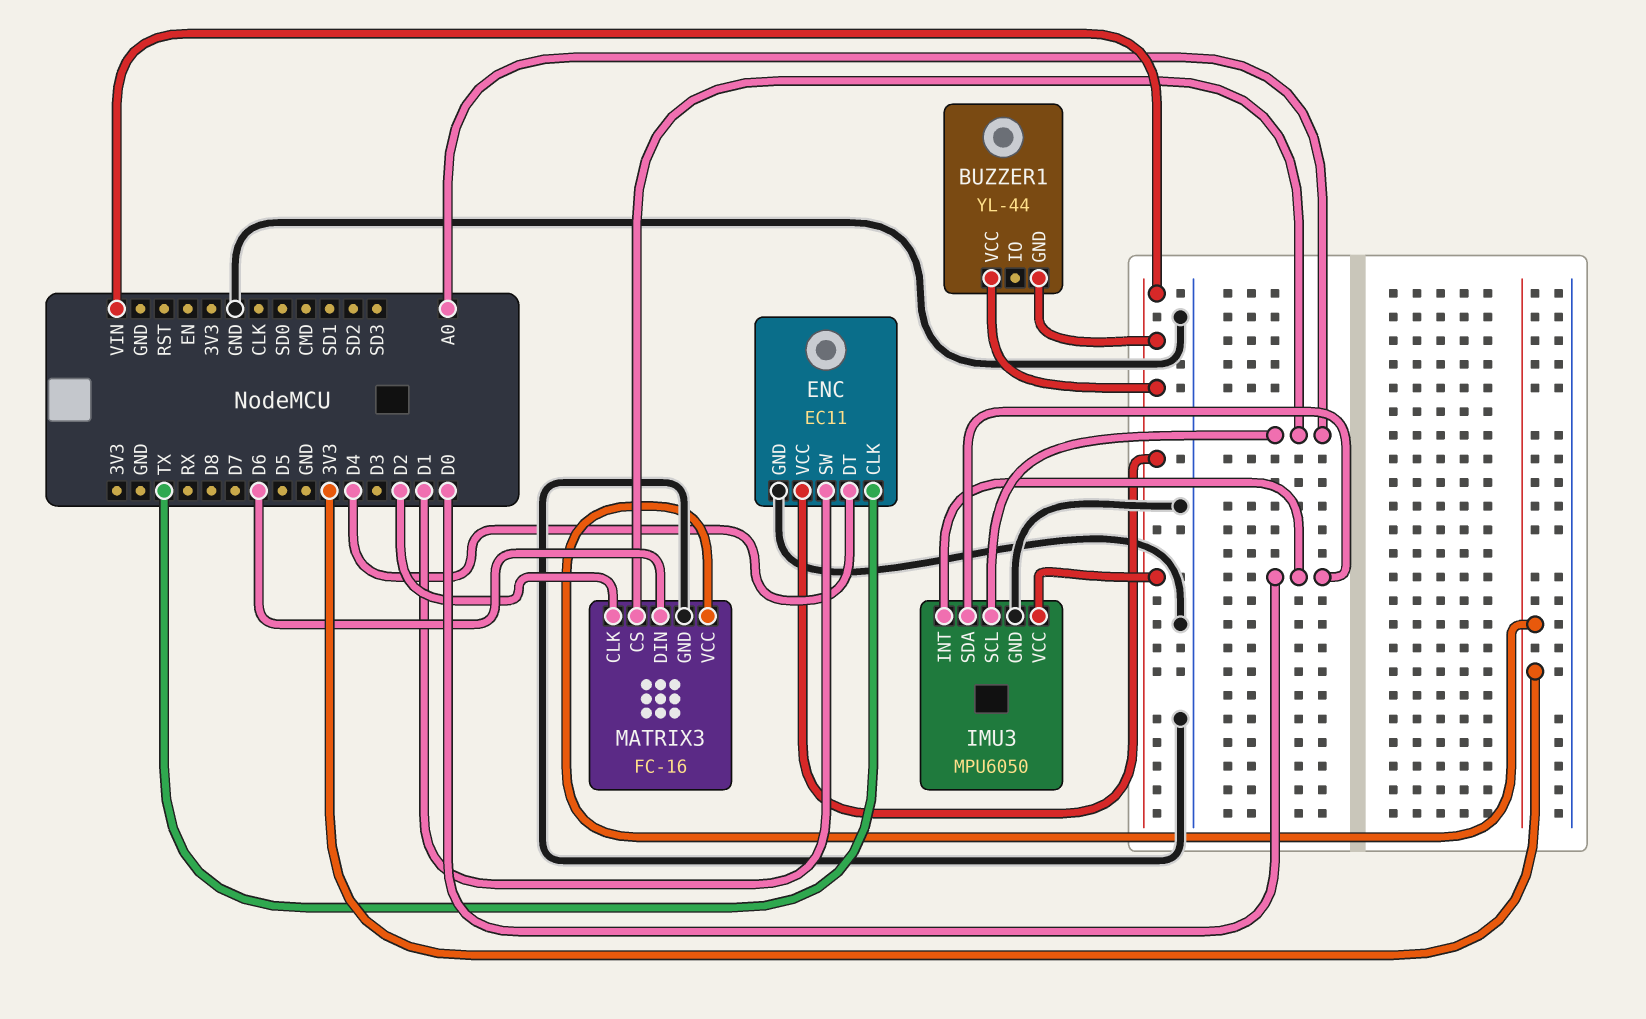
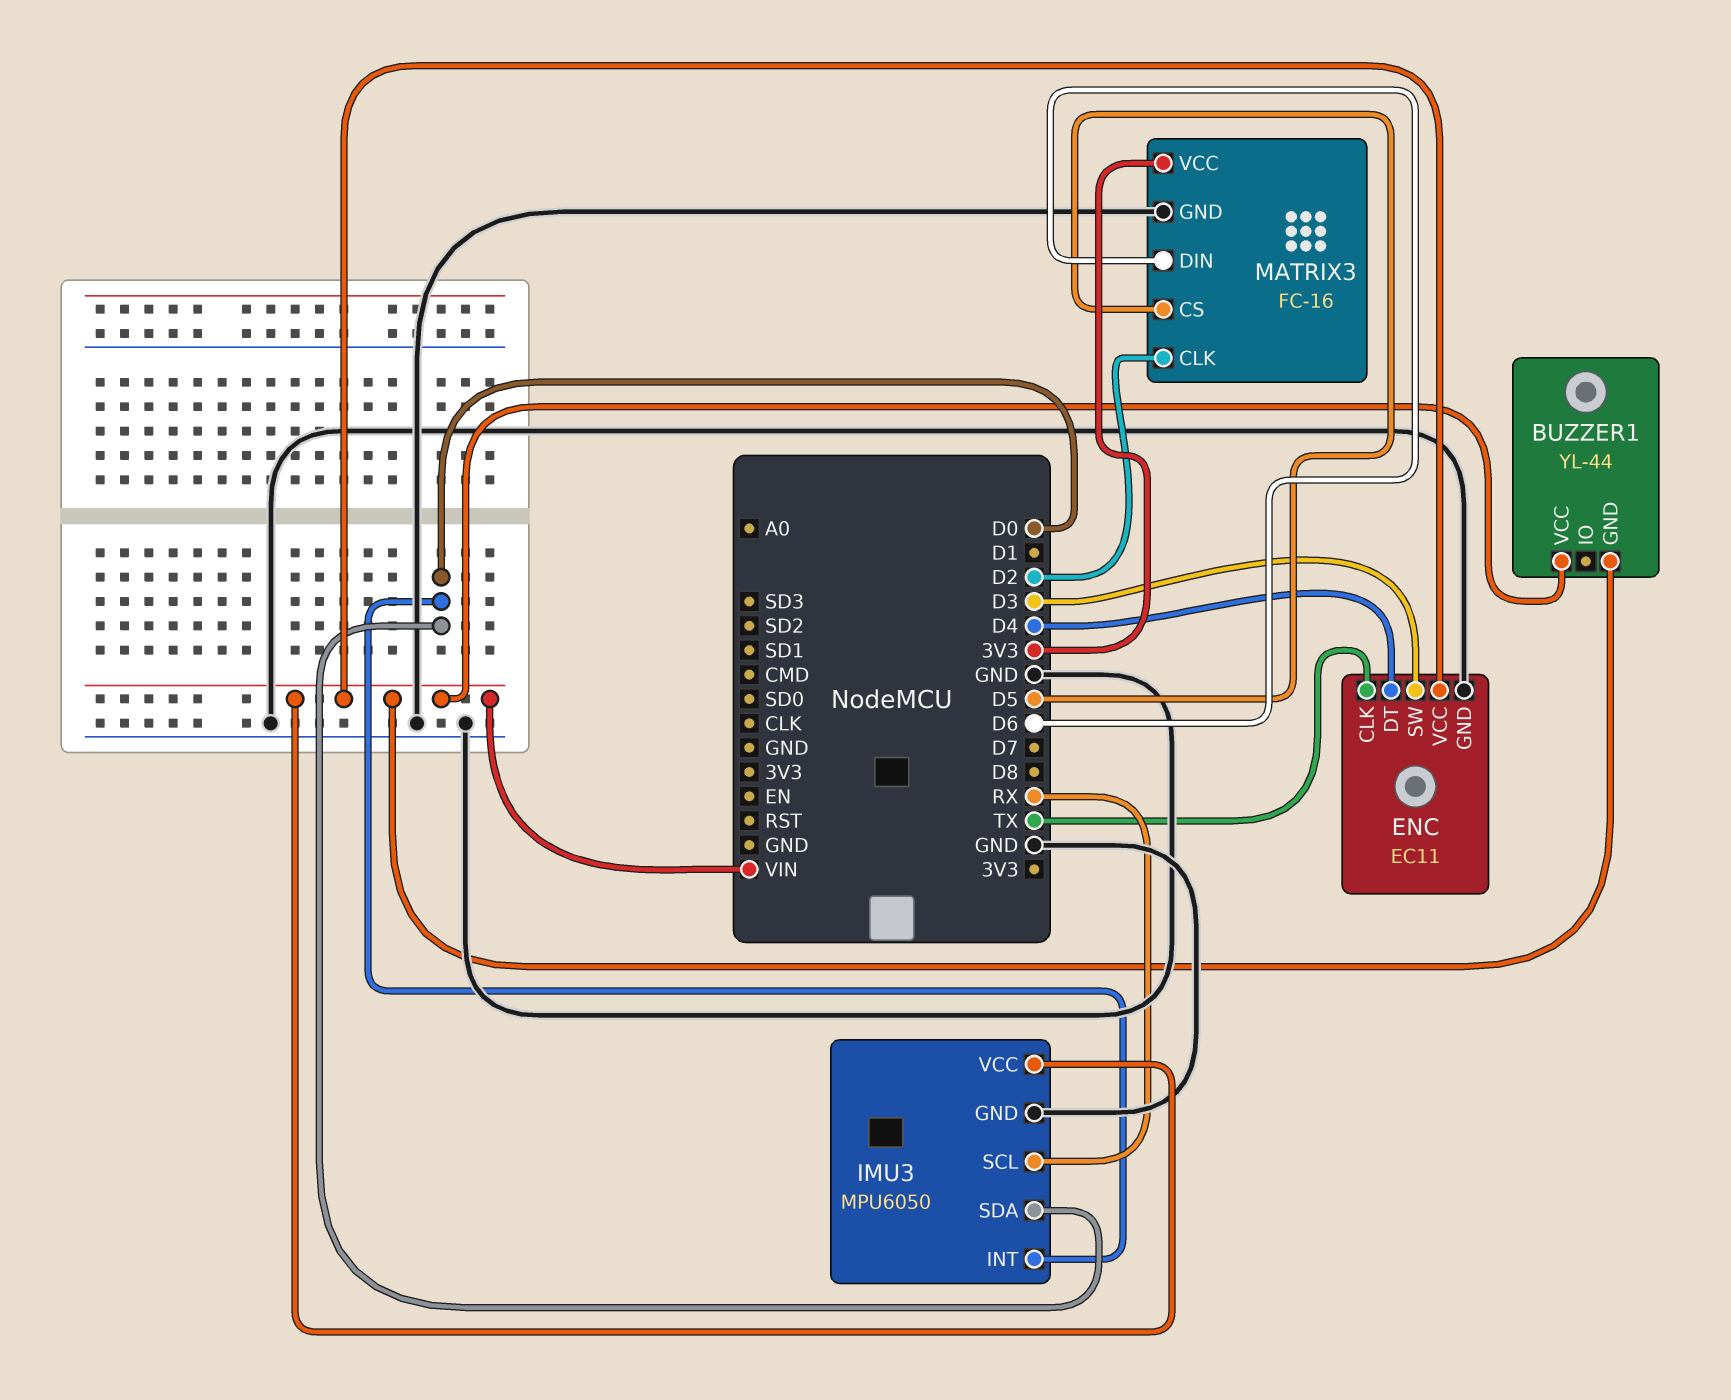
ENC pin SW: D1 -> D3
IMU3 pin SCL: A0 -> RX
MATRIX3 pin CS: A0 -> D5

